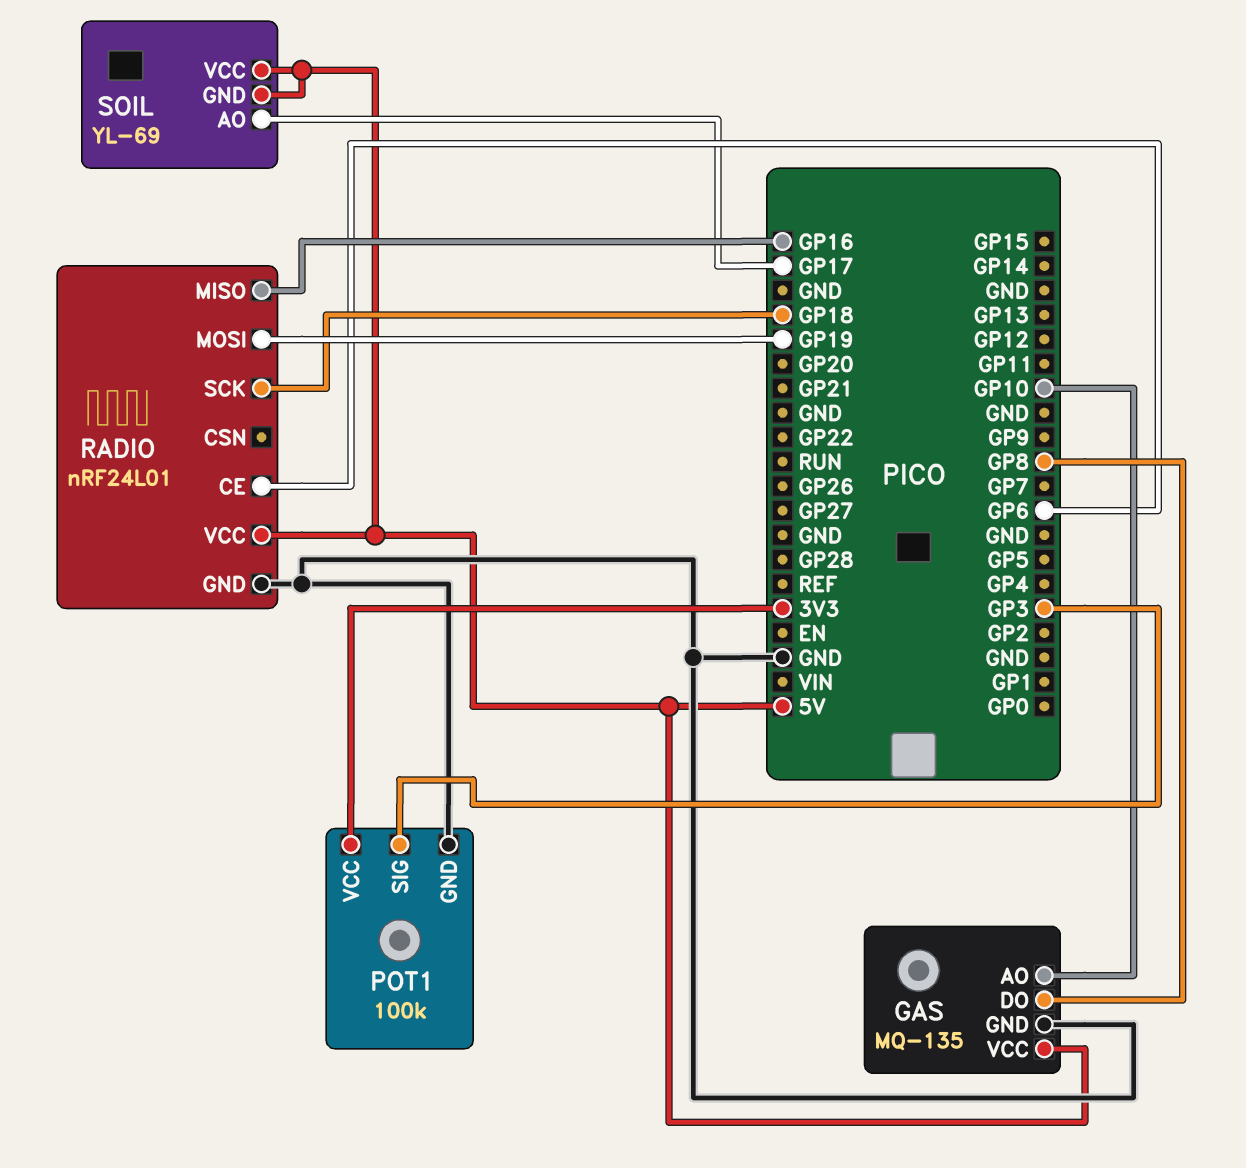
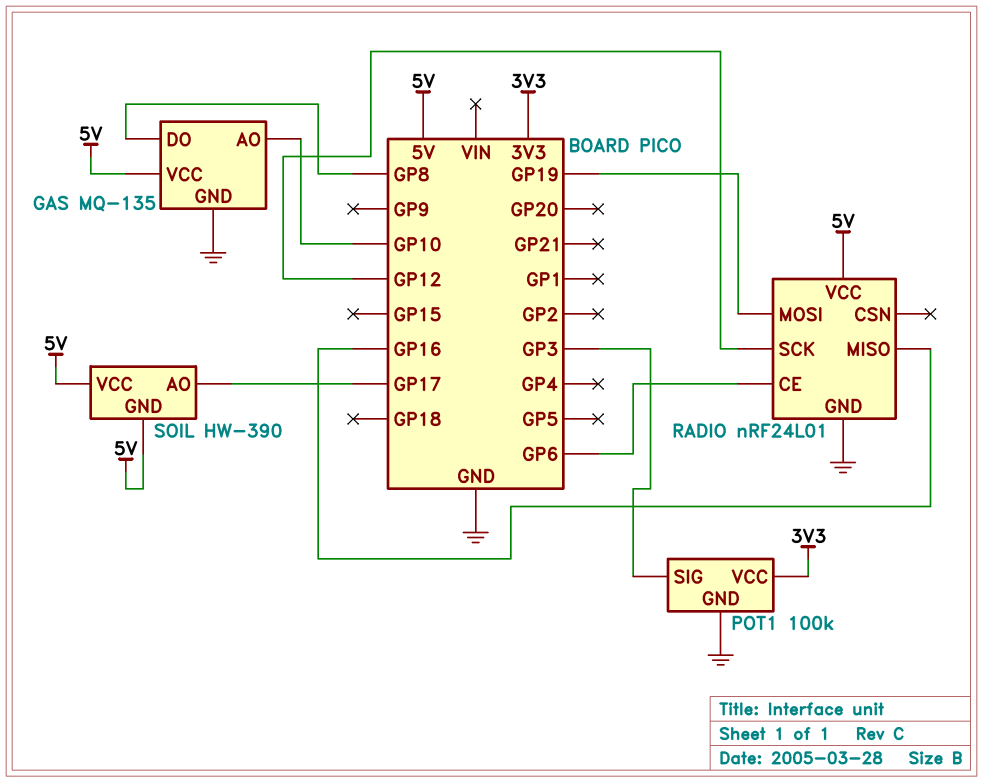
RADIO pin SCK: GP18 -> GP12
SOIL: YL-69 -> HW-390

